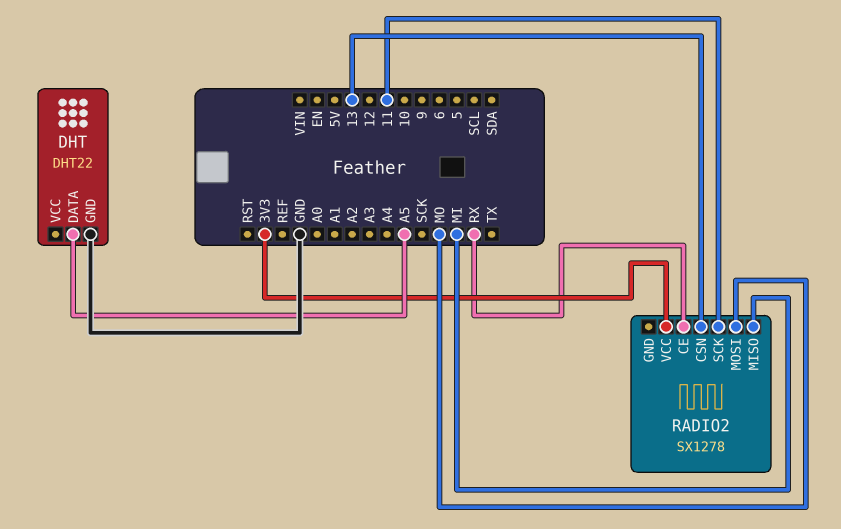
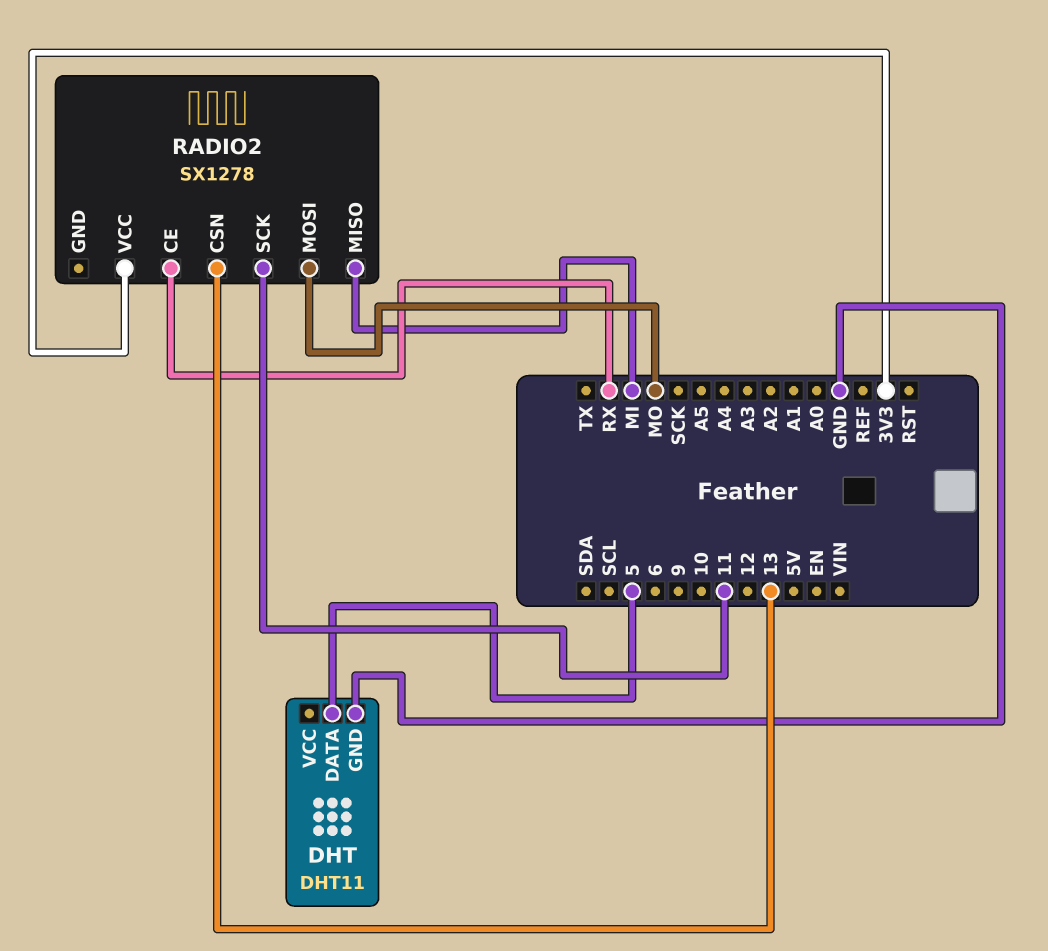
DHT: DHT22 -> DHT11
DHT pin DATA: A5 -> 5

